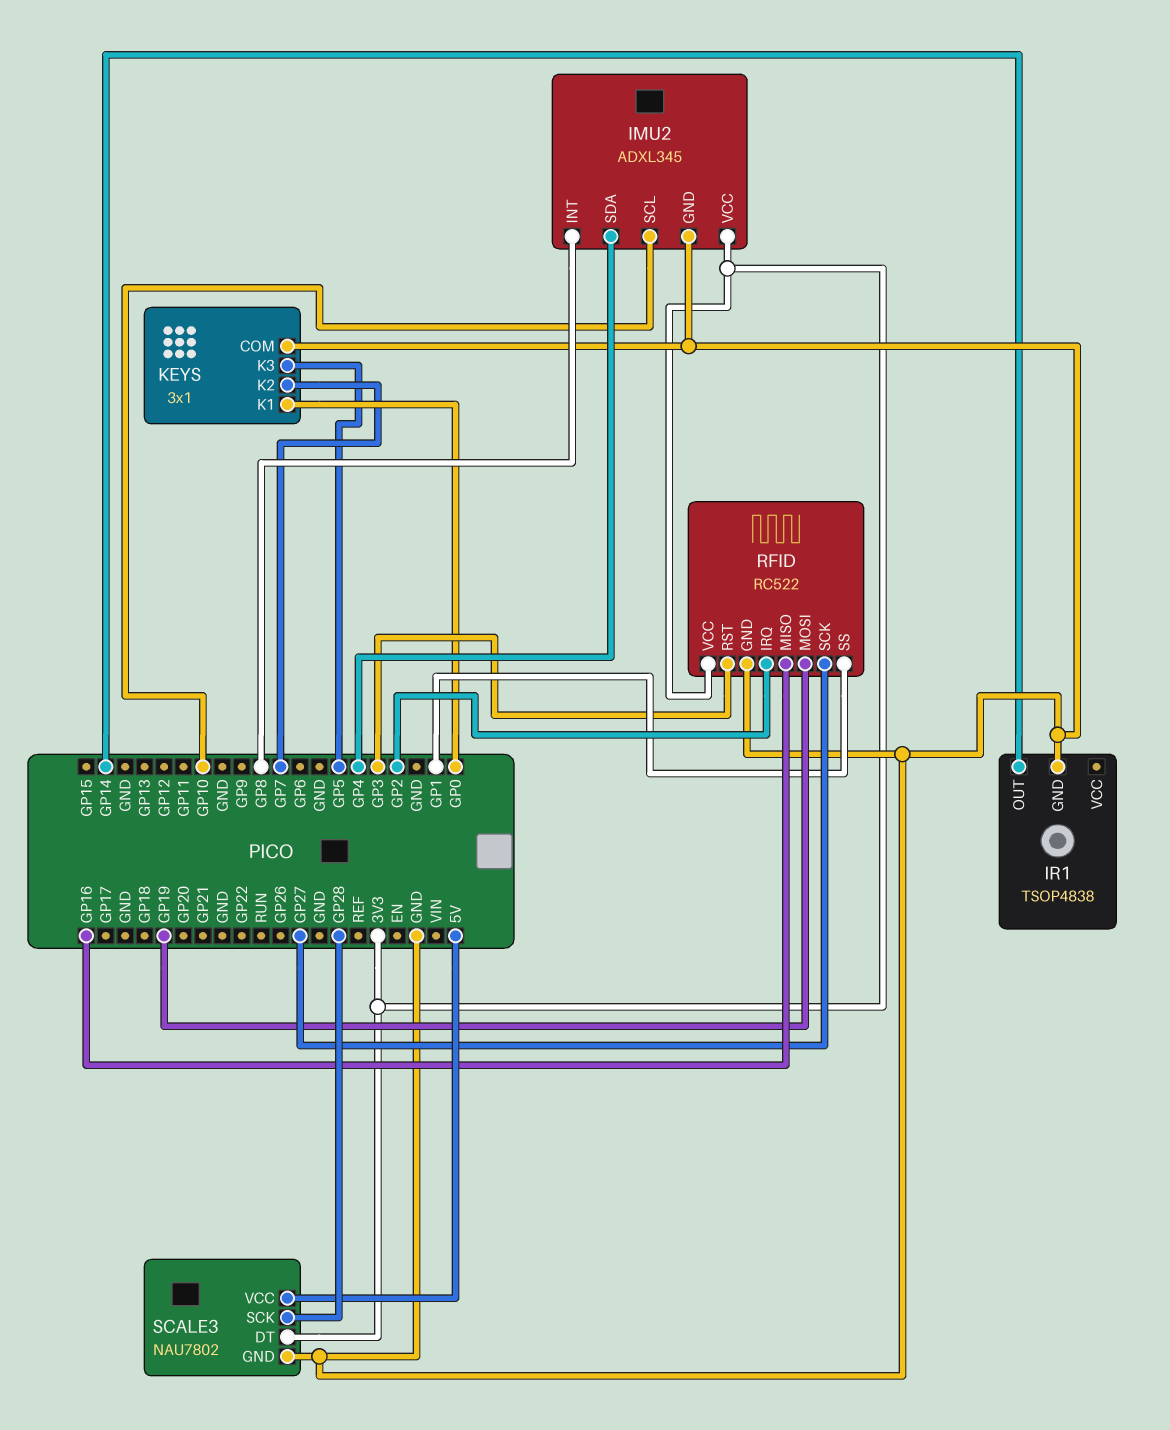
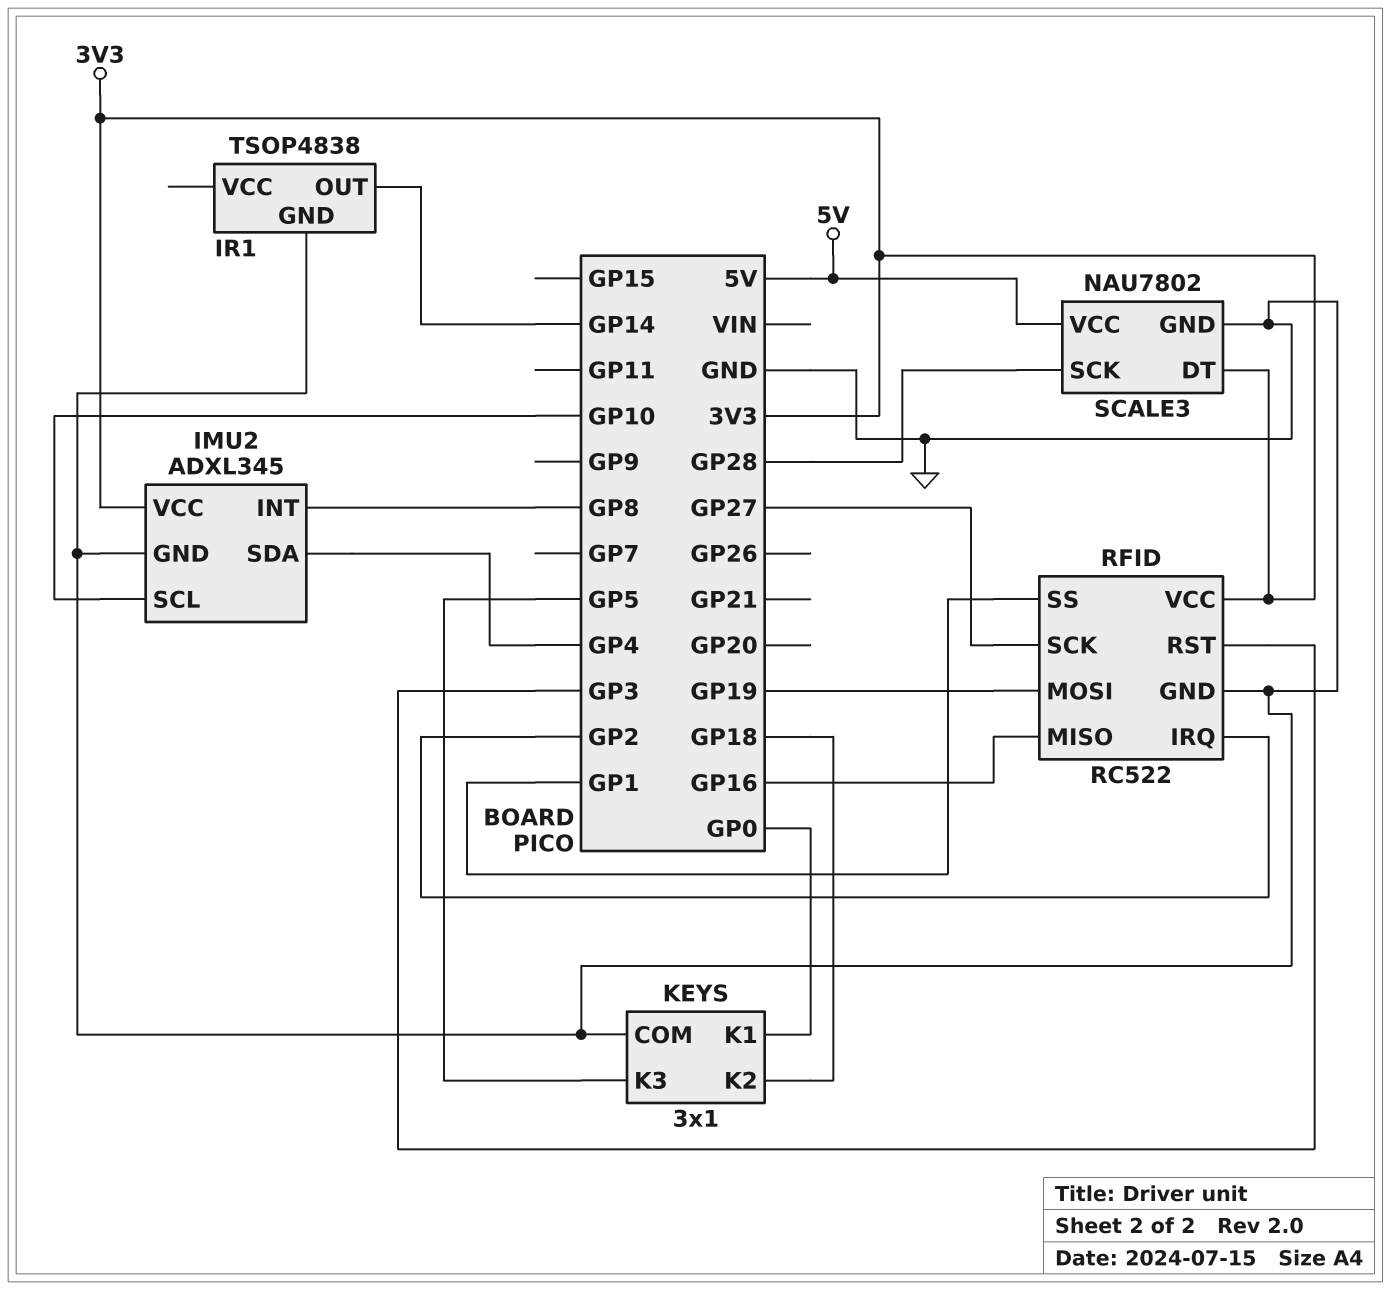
KEYS pin K2: GP7 -> GP18

